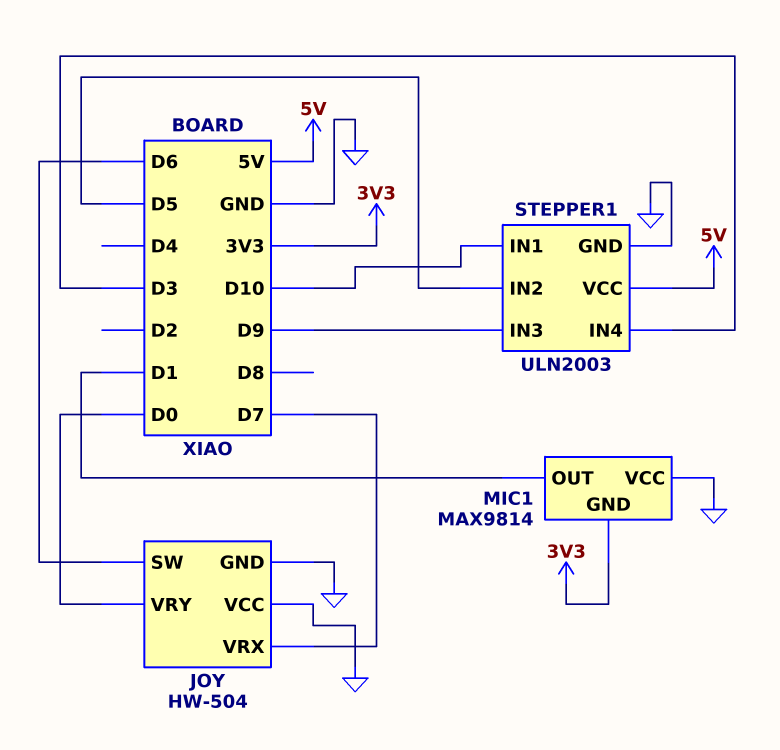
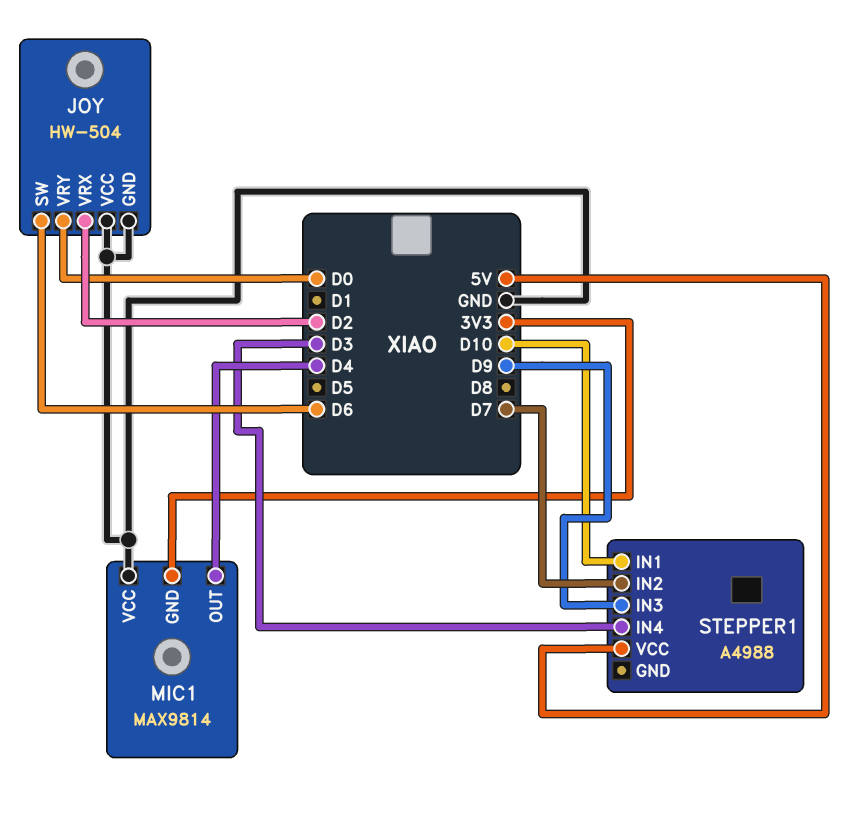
JOY pin VRX: D7 -> D2
MIC1 pin OUT: D1 -> D4
STEPPER1: ULN2003 -> A4988
STEPPER1 pin GND: GND -> none
STEPPER1 pin IN2: D5 -> D7

